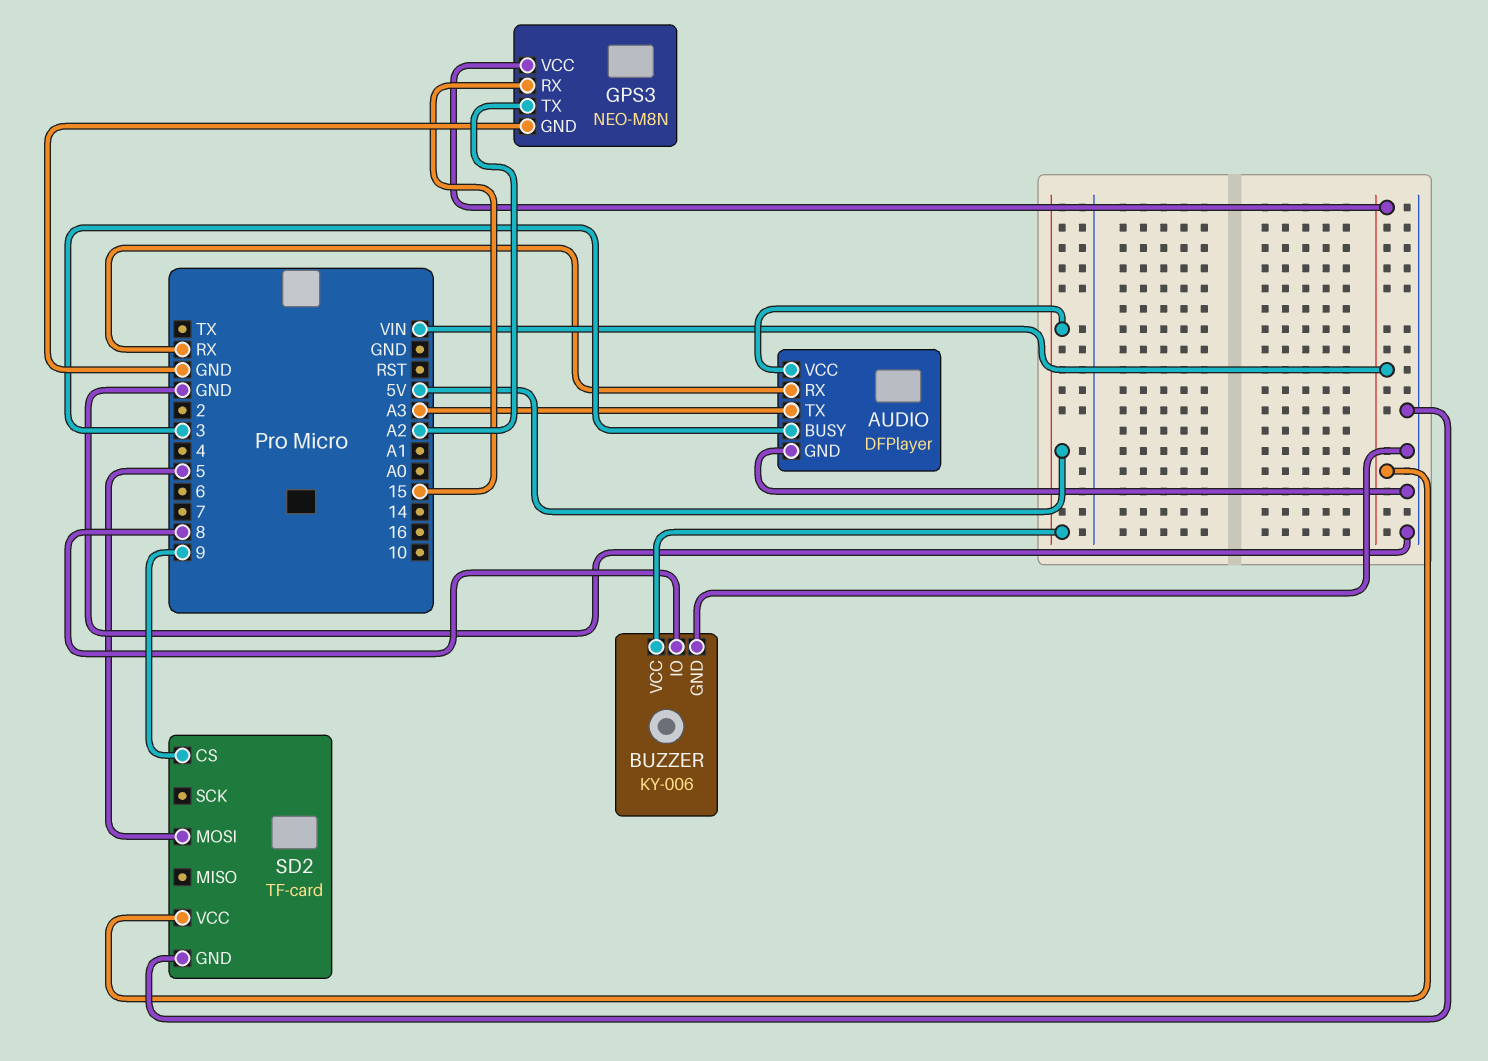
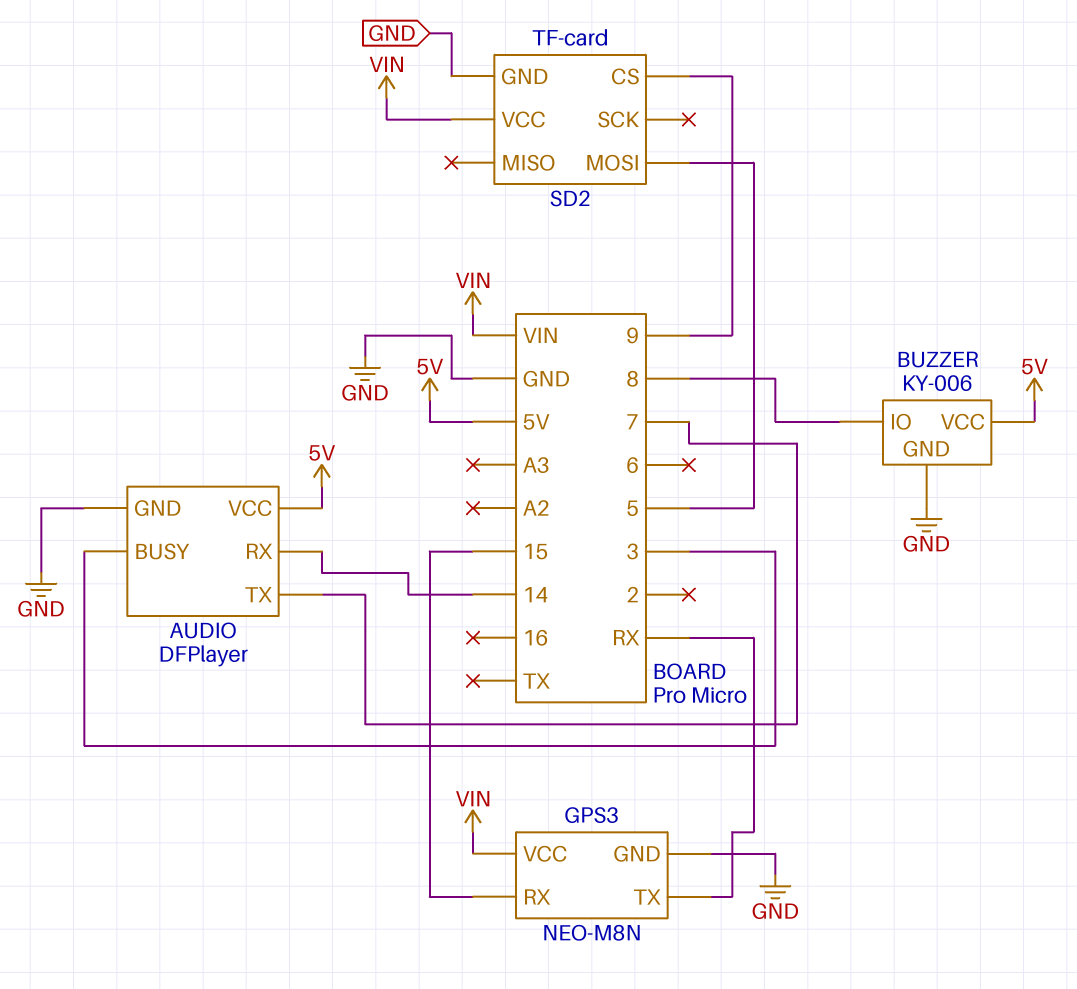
AUDIO pin RX: RX -> 14
AUDIO pin TX: A3 -> 7
GPS3 pin TX: A2 -> RX

